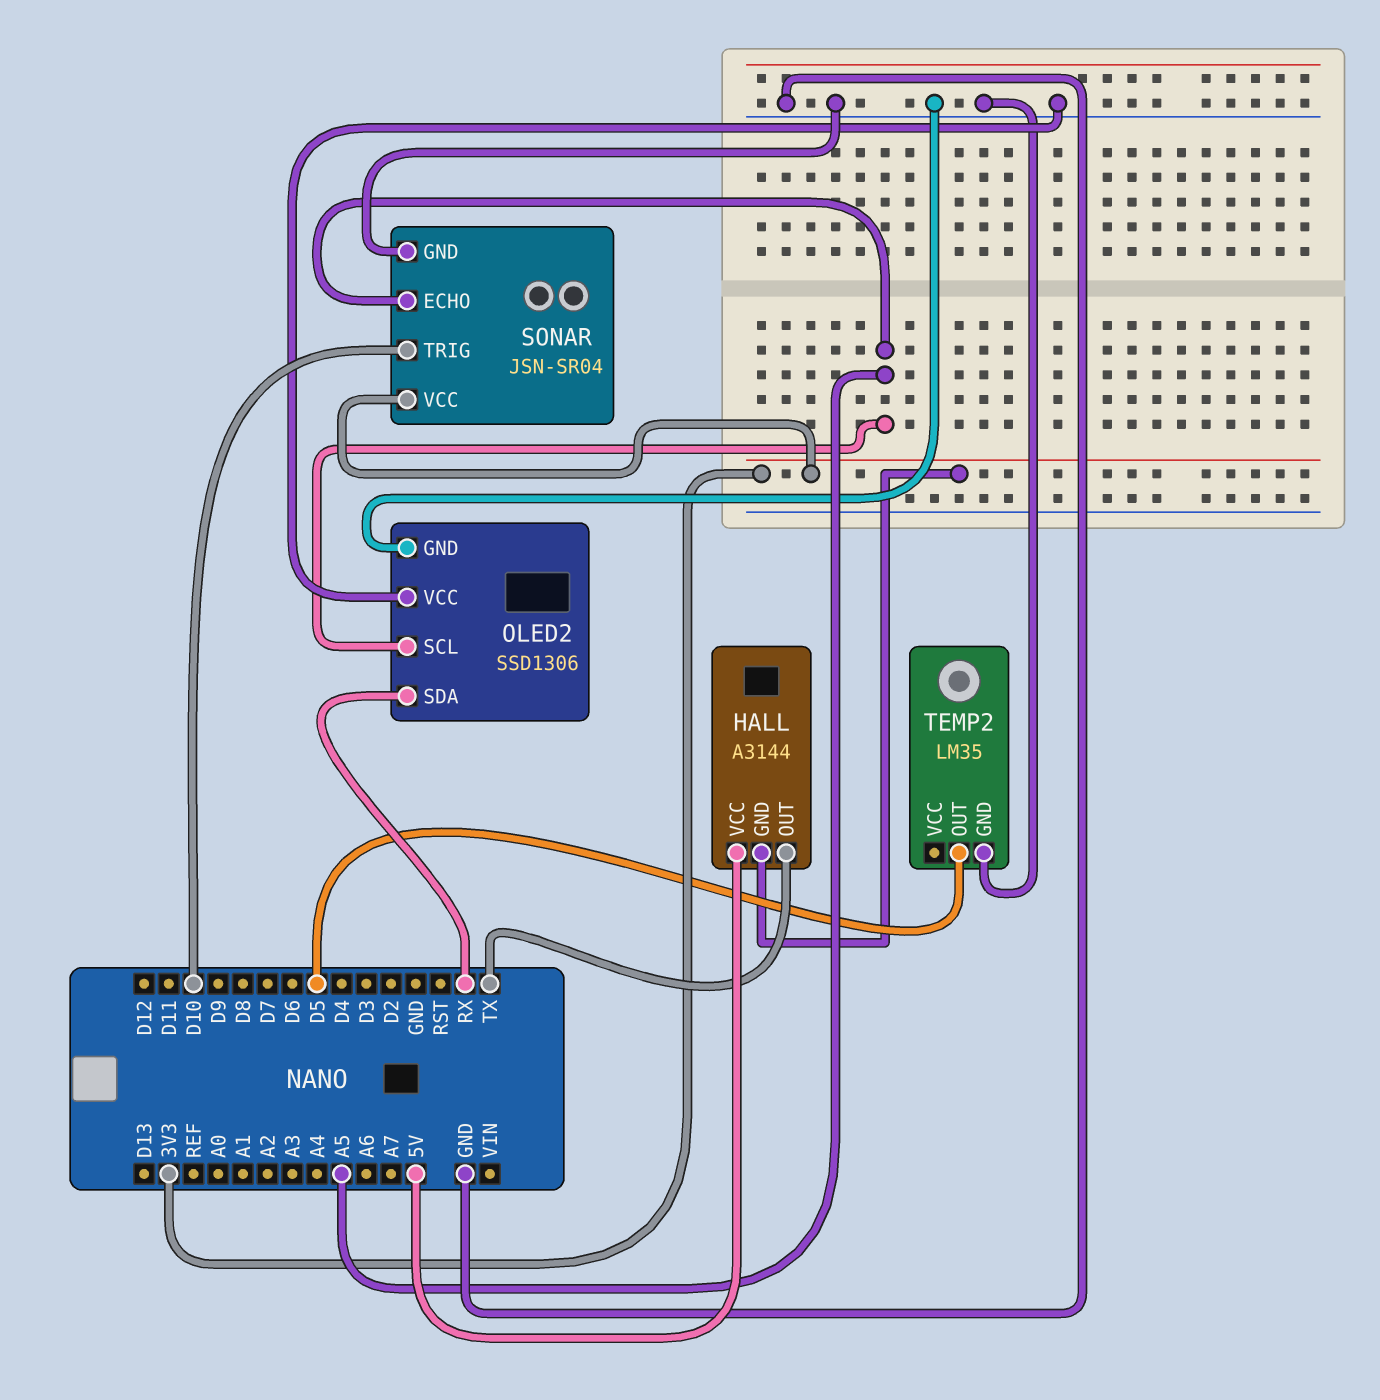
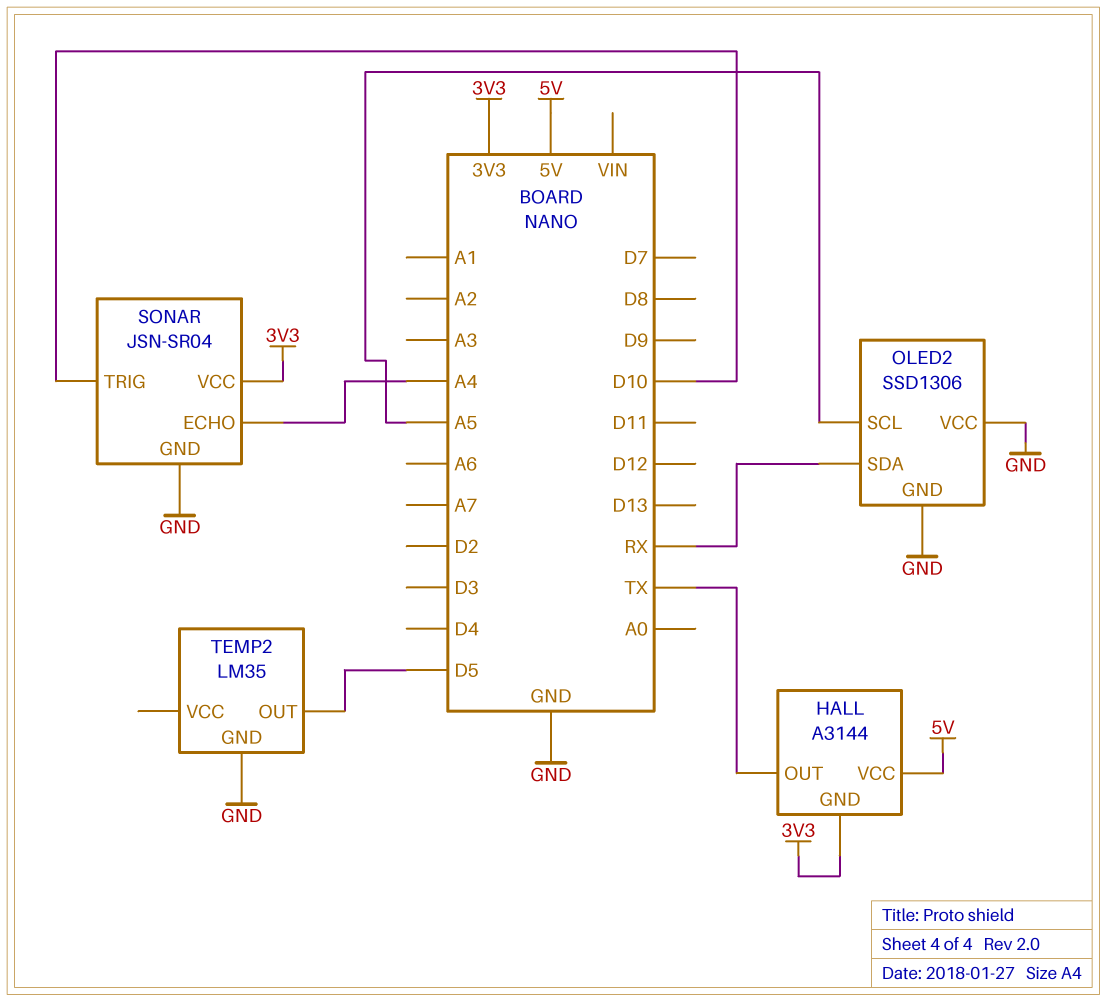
SONAR pin ECHO: A5 -> A4

